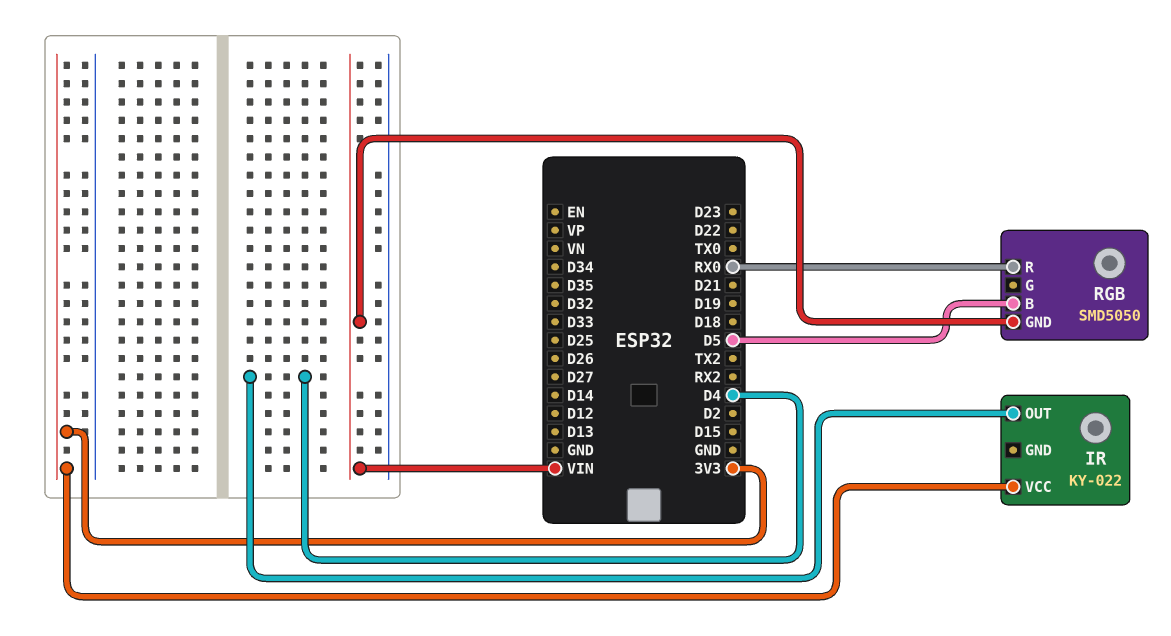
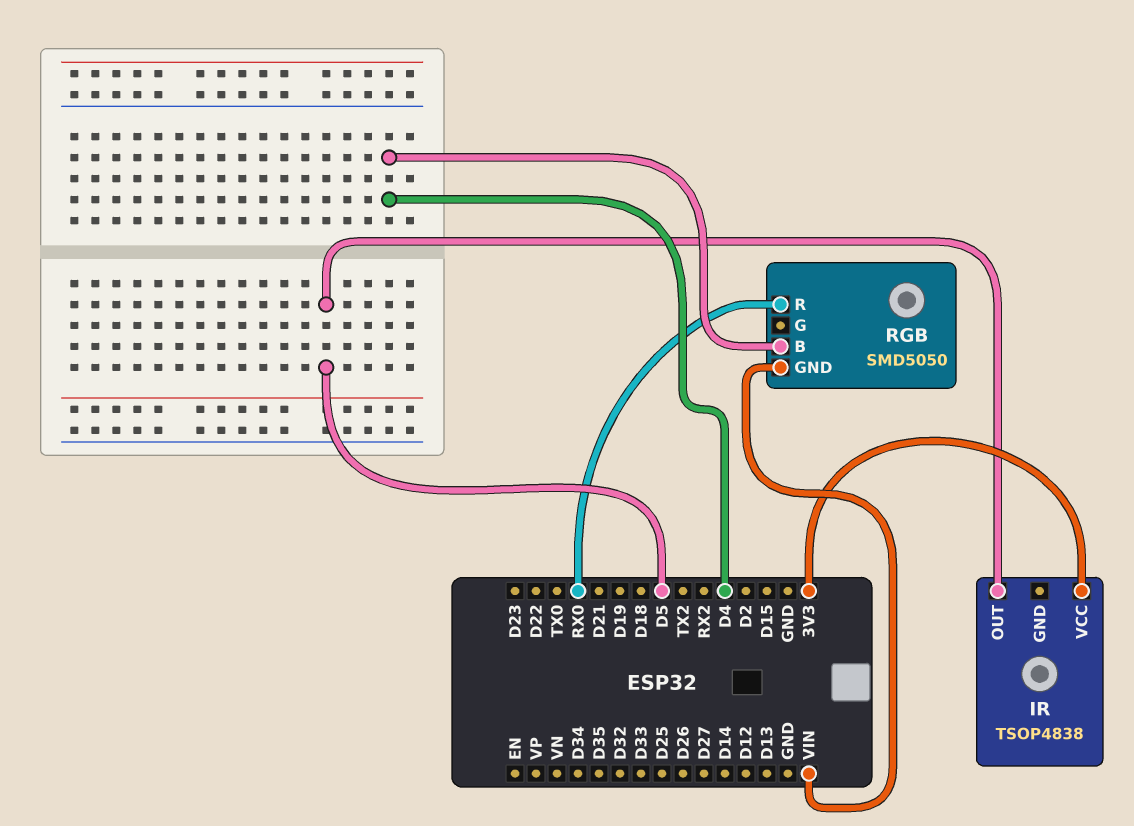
IR: KY-022 -> TSOP4838
IR pin OUT: D4 -> D5
RGB pin B: D5 -> D4

